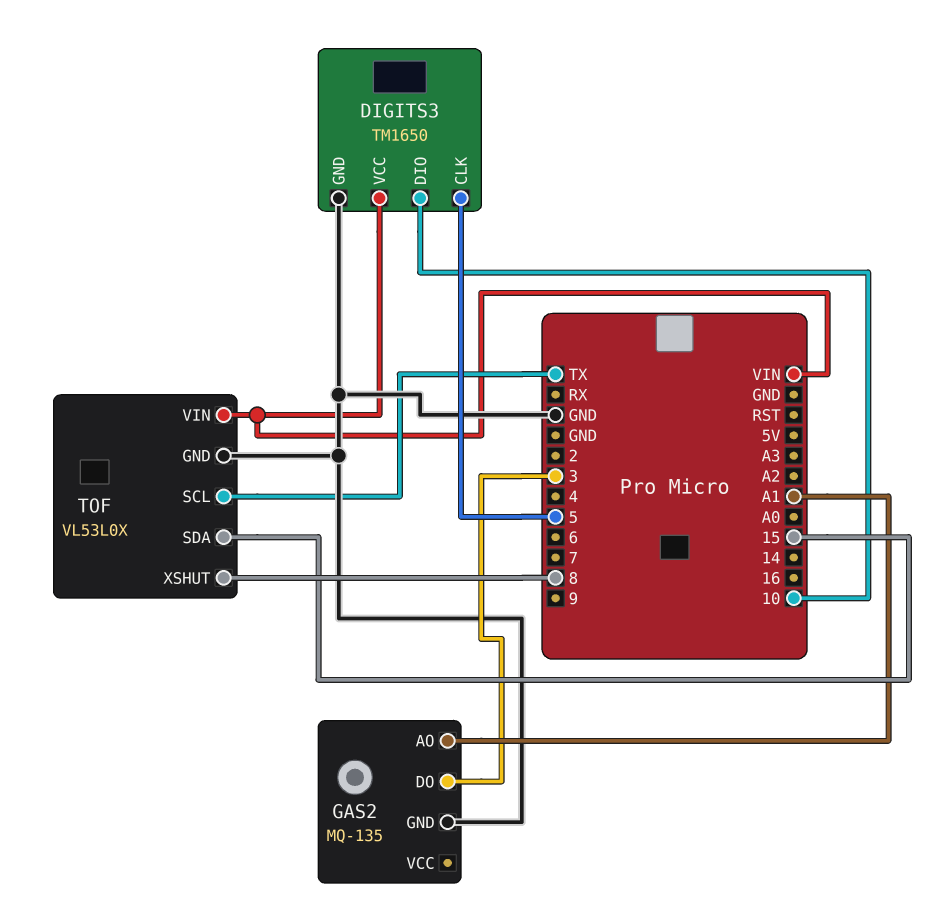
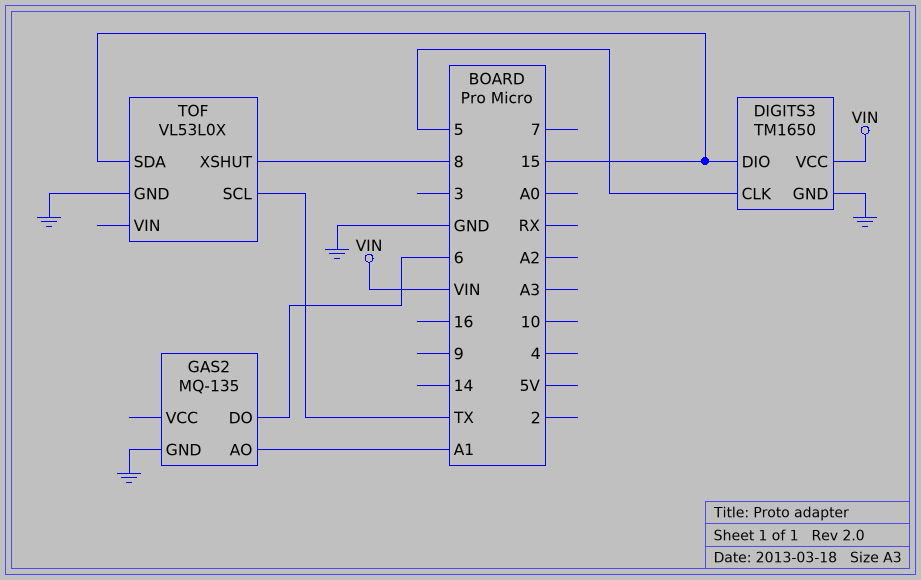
DIGITS3 pin DIO: 10 -> 15
GAS2 pin DO: 3 -> 6
TOF pin VIN: VIN -> none

